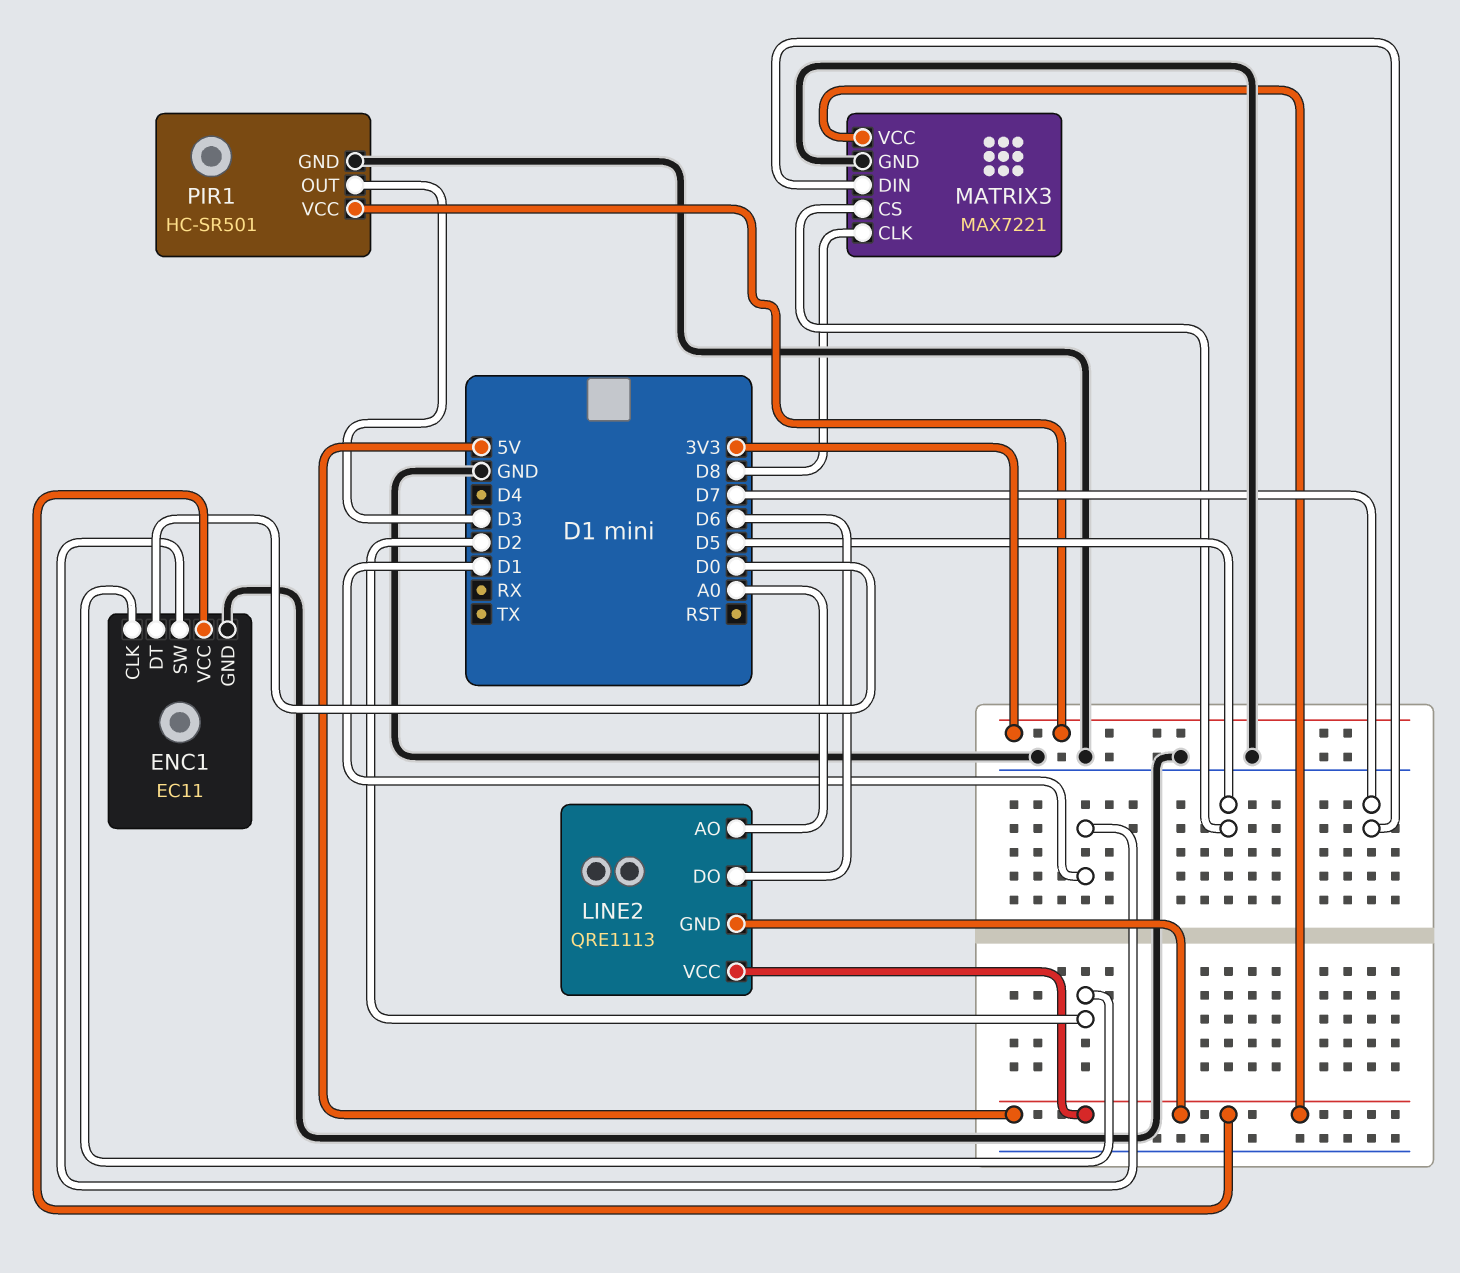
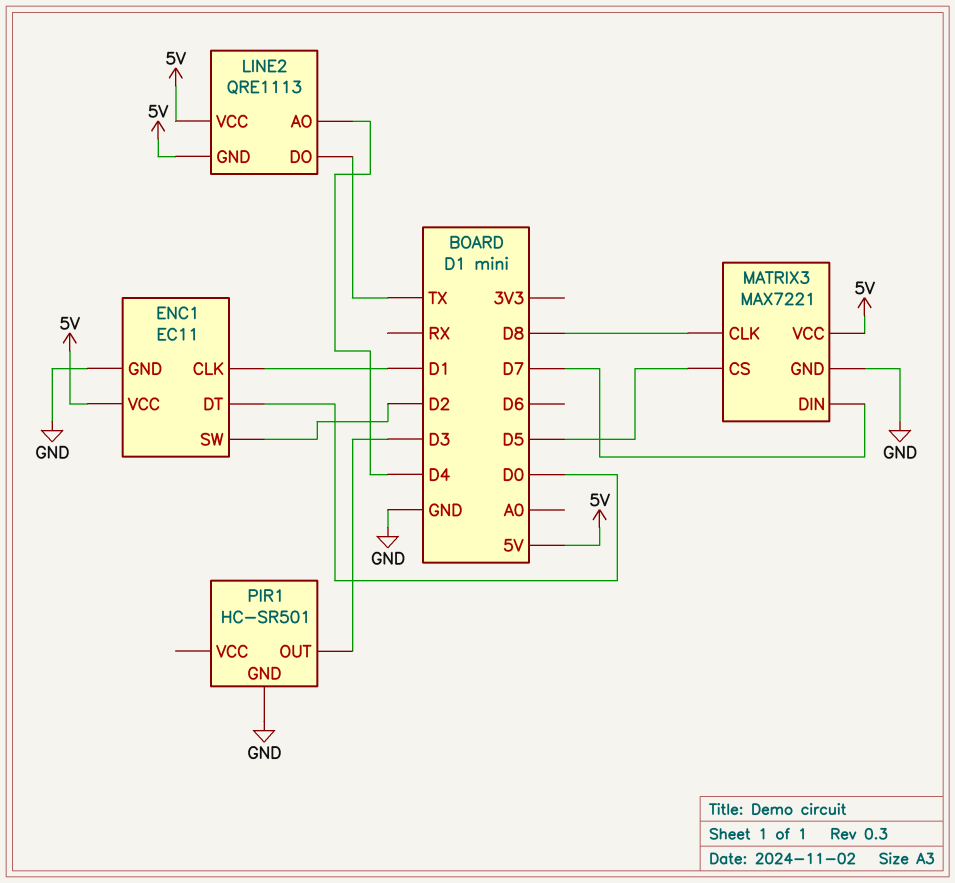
ENC1 pin CLK: D2 -> D1
ENC1 pin SW: D1 -> D2
LINE2 pin AO: A0 -> D4
LINE2 pin DO: D6 -> TX
PIR1 pin VCC: 3V3 -> none

